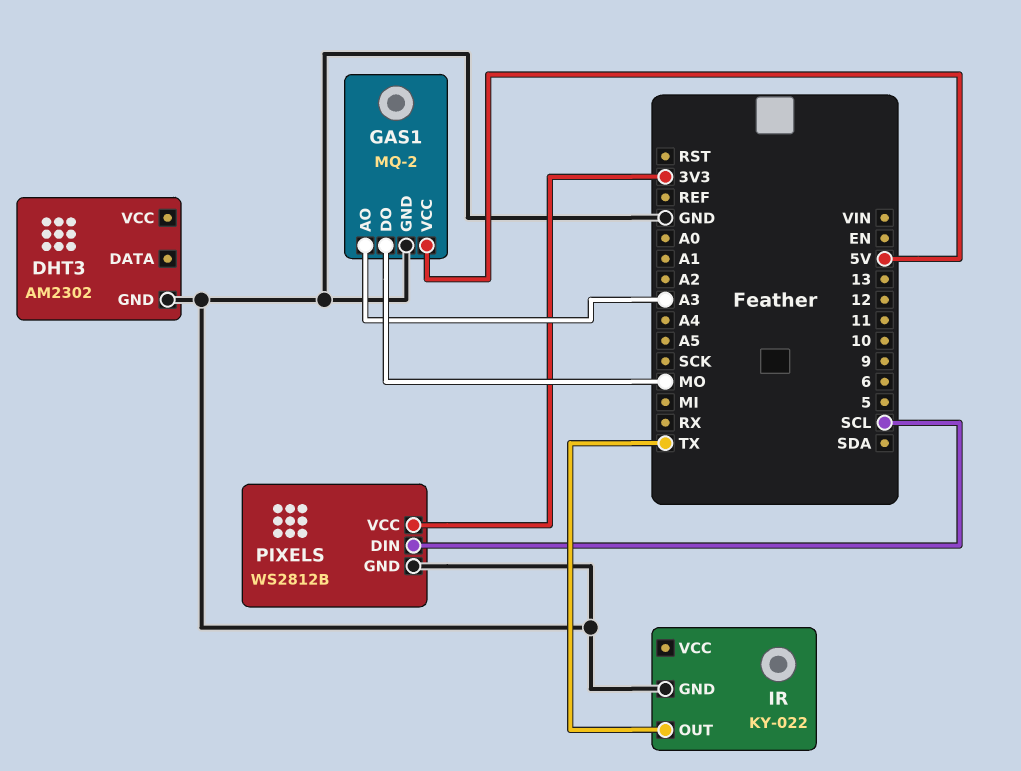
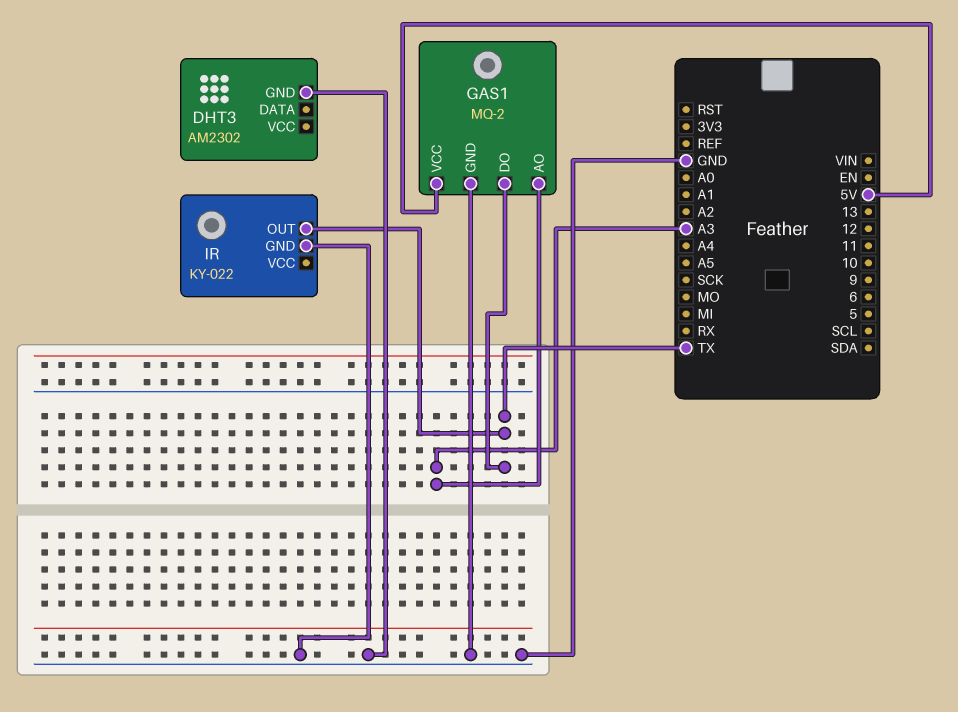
GAS1 pin DO: MO -> TX
PIXELS: WS2812B -> none
PIXELS pin DIN: SCL -> none
PIXELS pin GND: GND -> none
PIXELS pin VCC: 3V3 -> none

